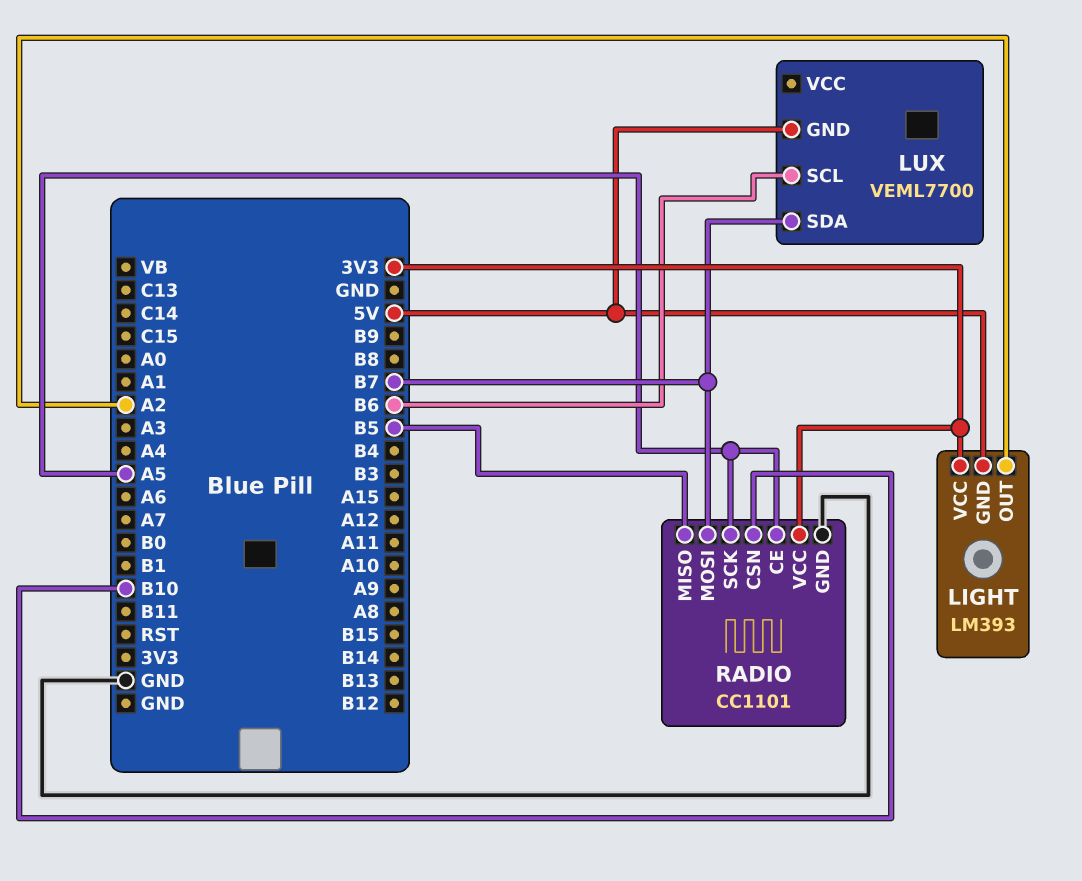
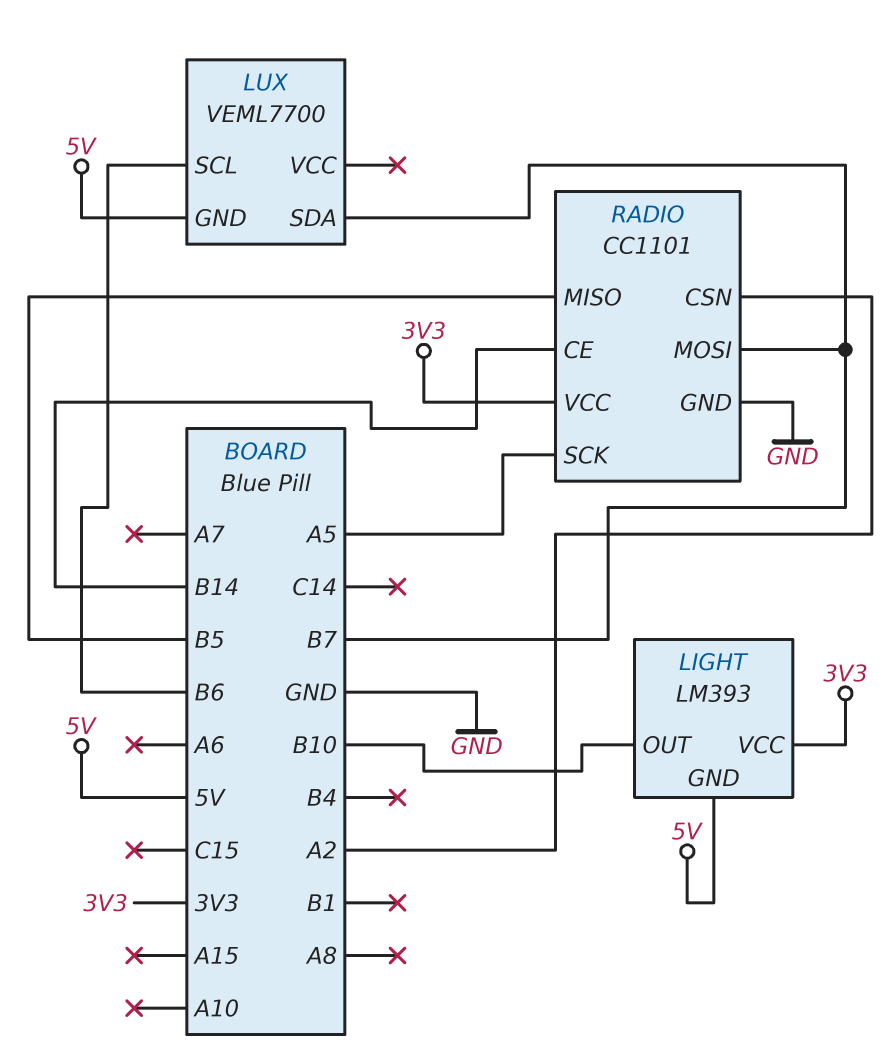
LIGHT pin OUT: A2 -> B10
RADIO pin CE: A5 -> B14
RADIO pin CSN: B10 -> A2

